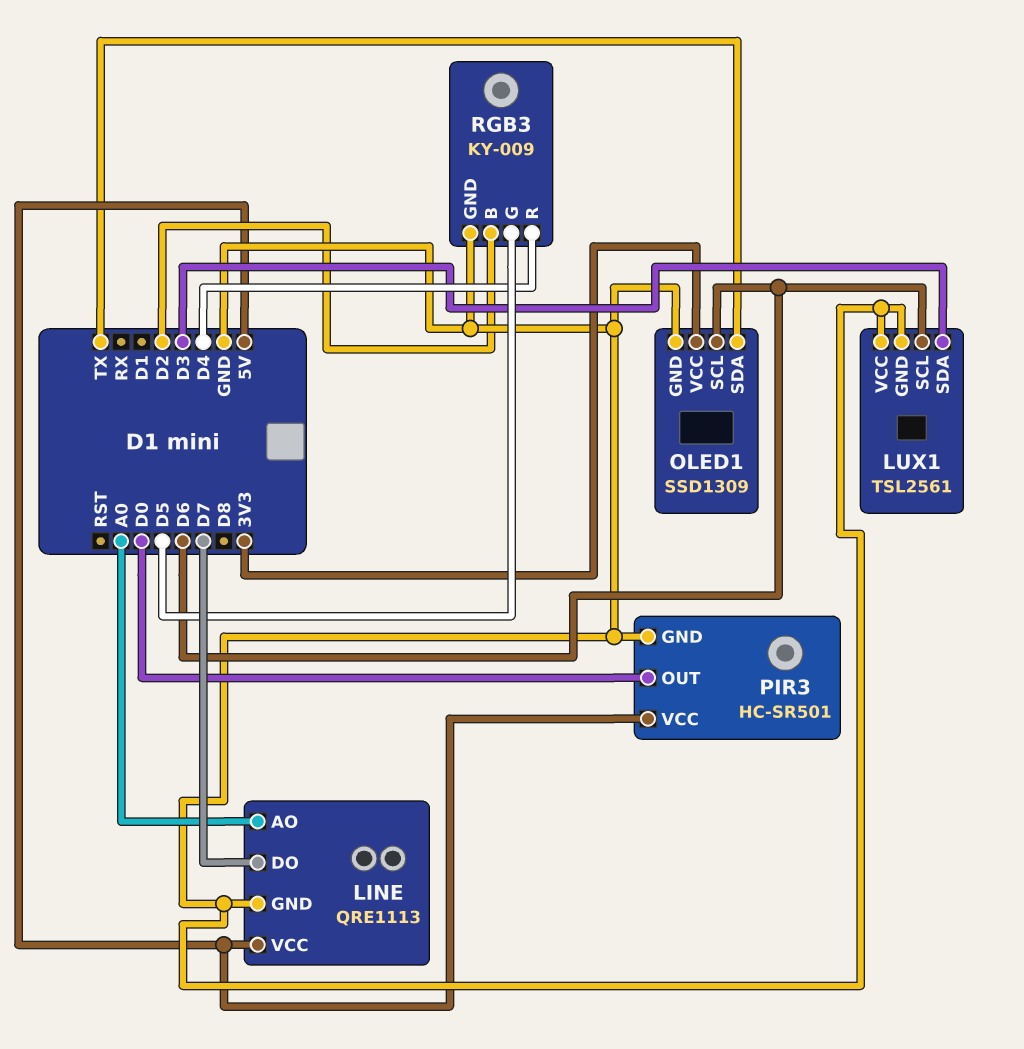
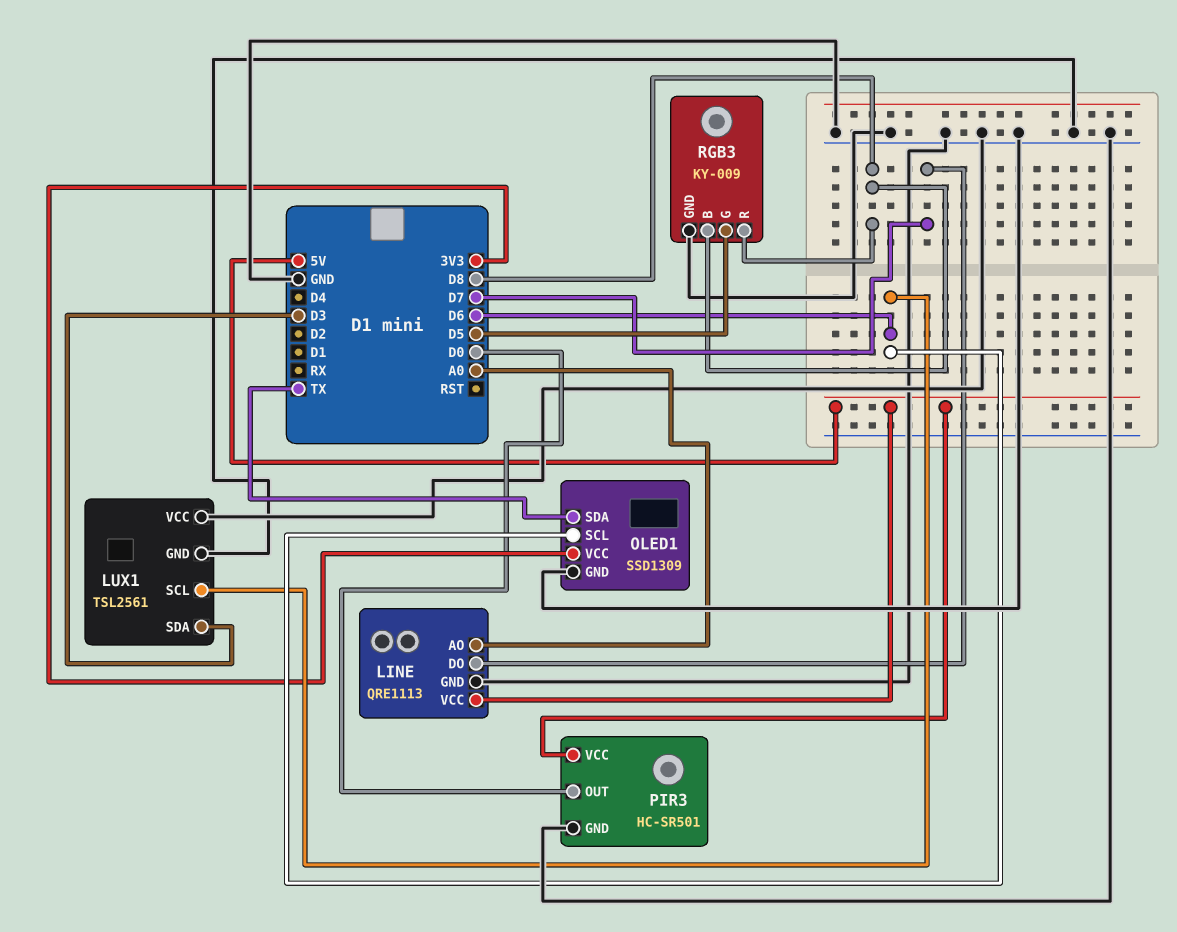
RGB3 pin B: D2 -> D8
RGB3 pin R: D4 -> D8

